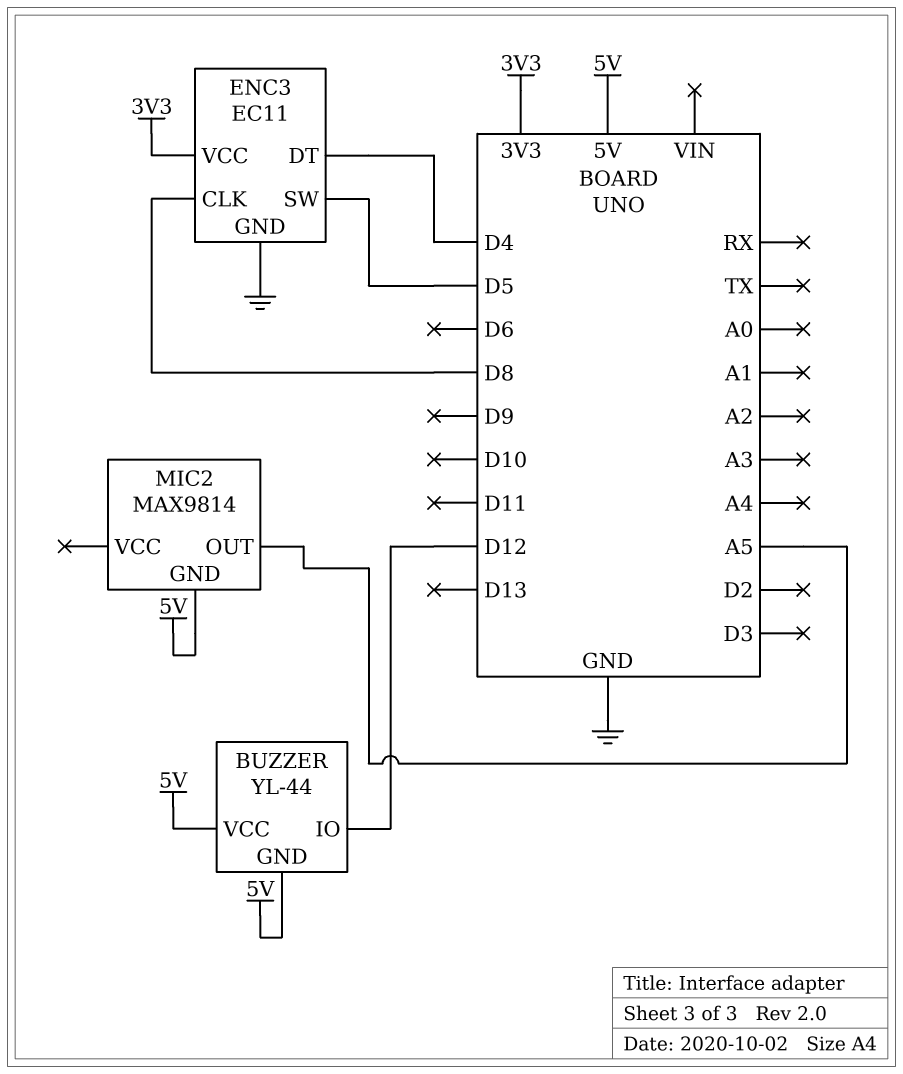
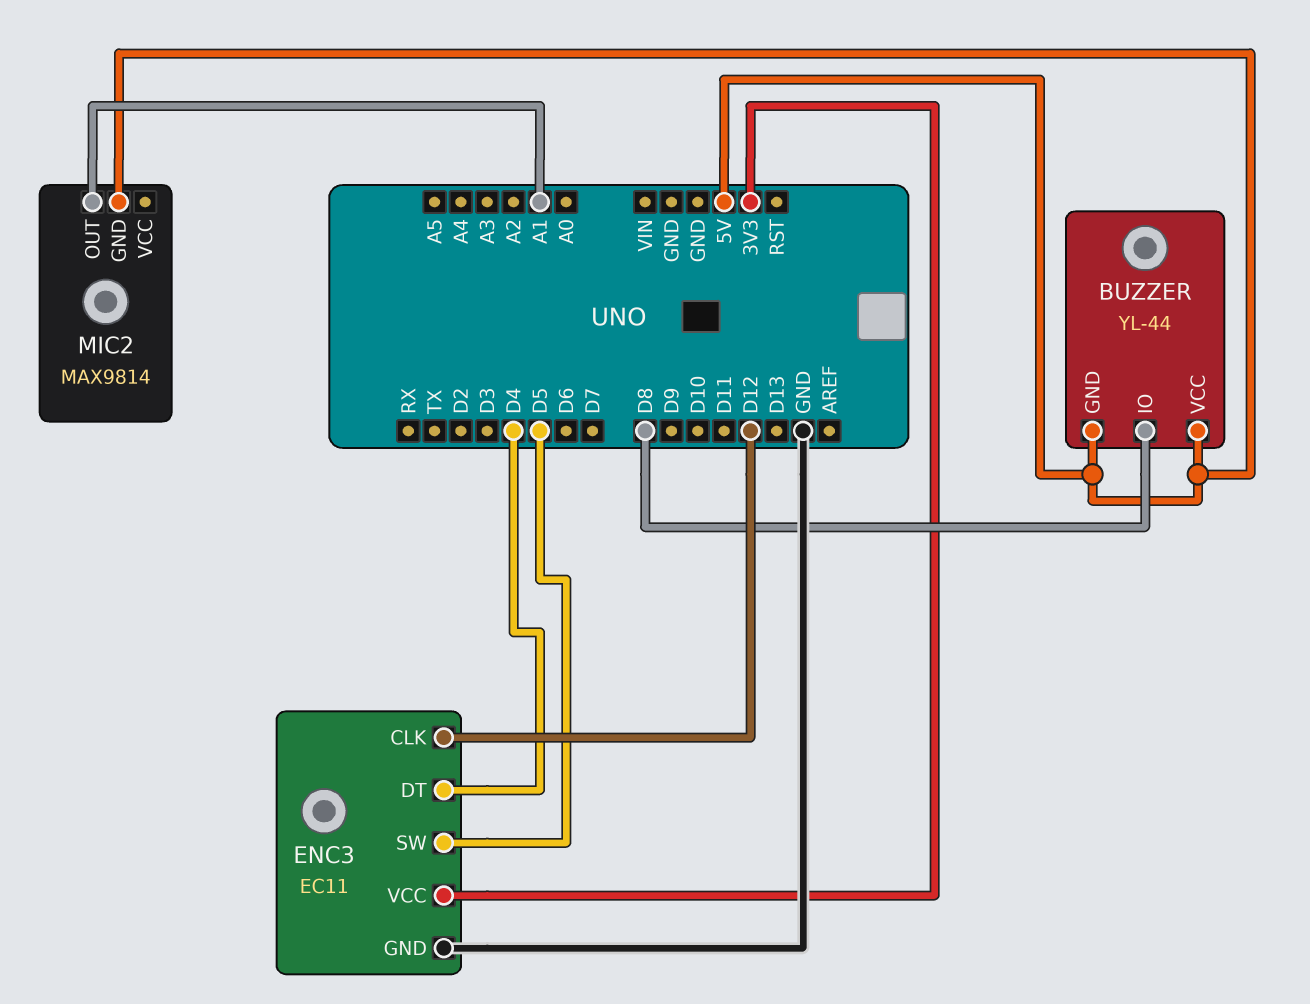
BUZZER pin IO: D12 -> D8
ENC3 pin CLK: D8 -> D12
MIC2 pin OUT: A5 -> A1

